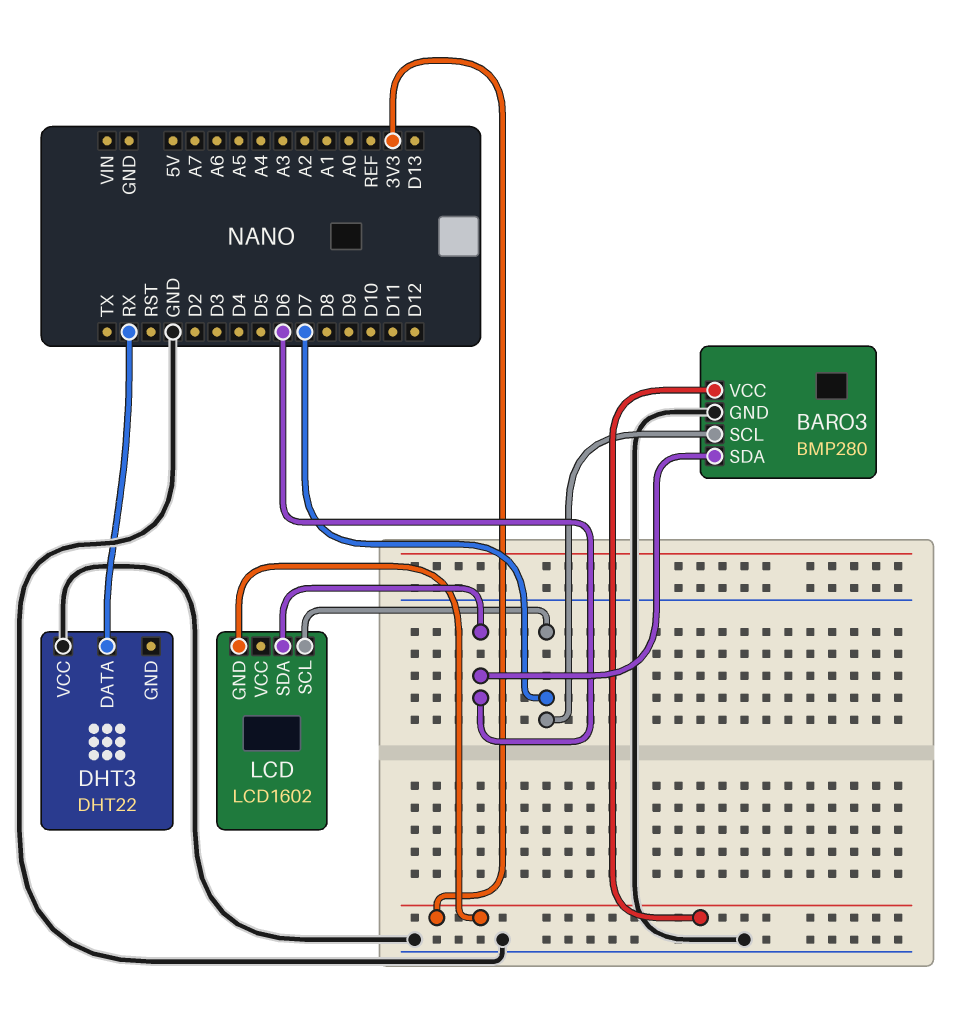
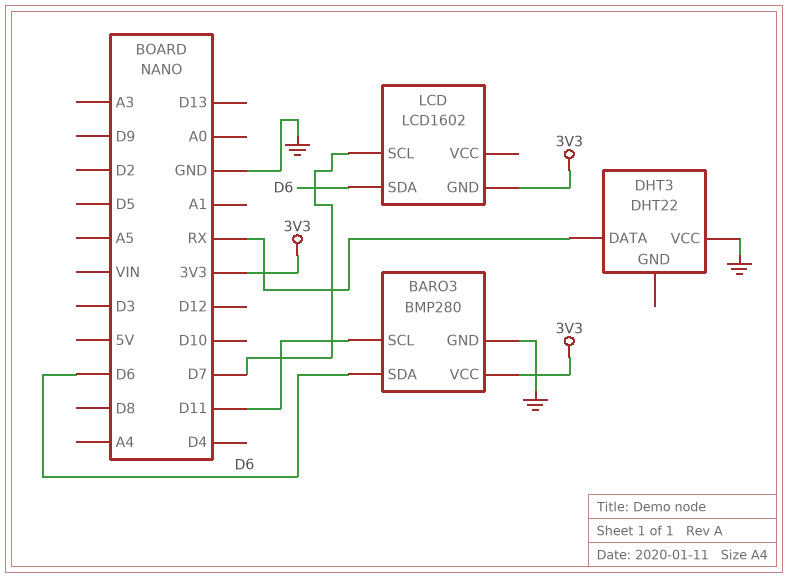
BARO3 pin SCL: D7 -> D11

